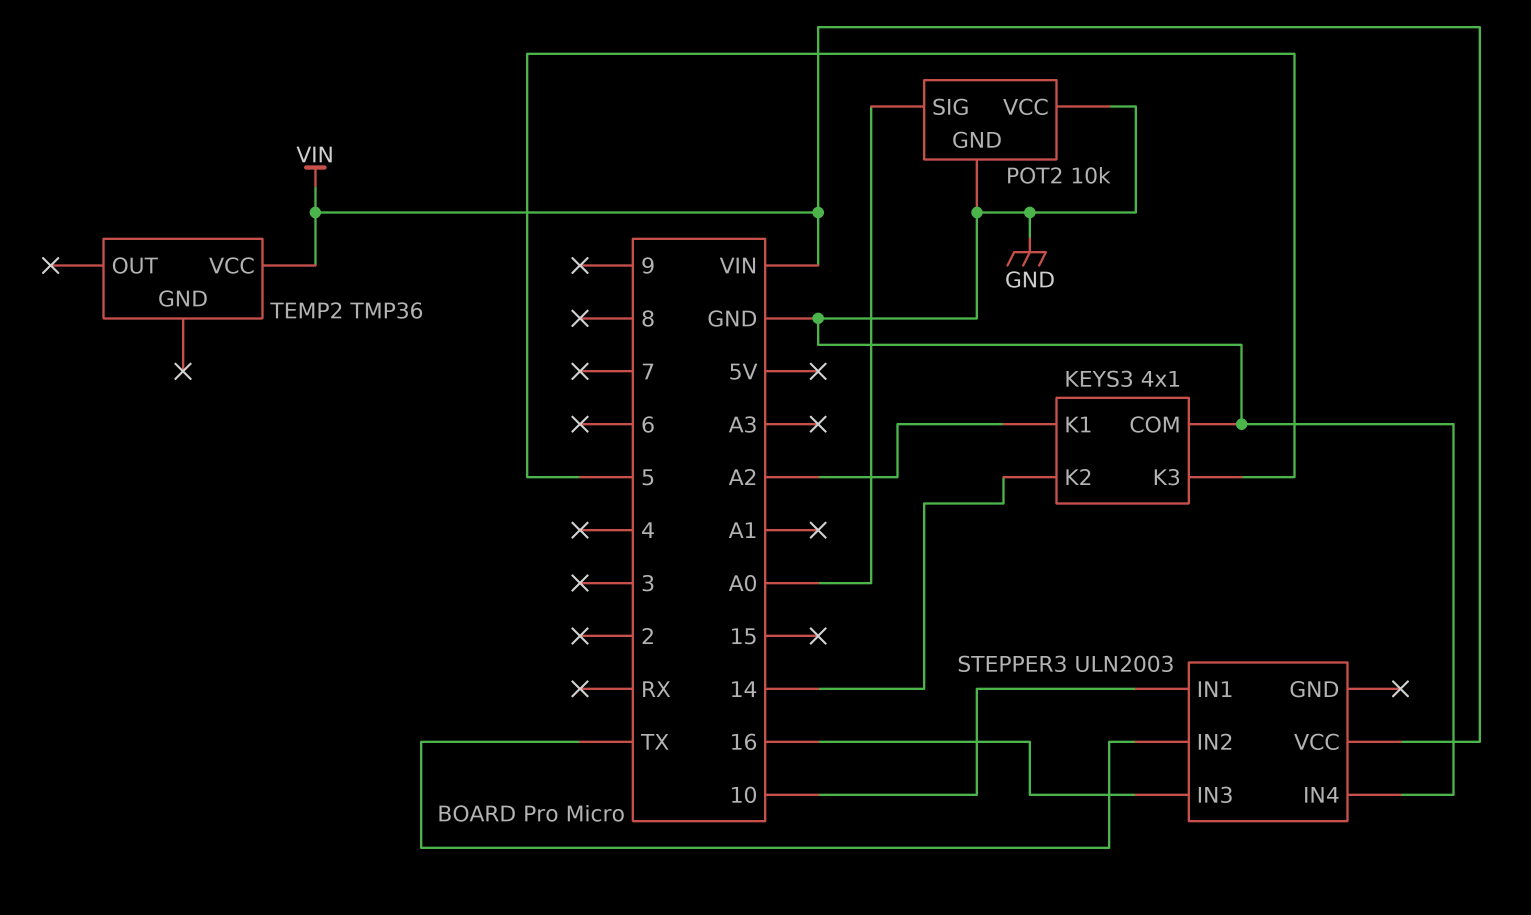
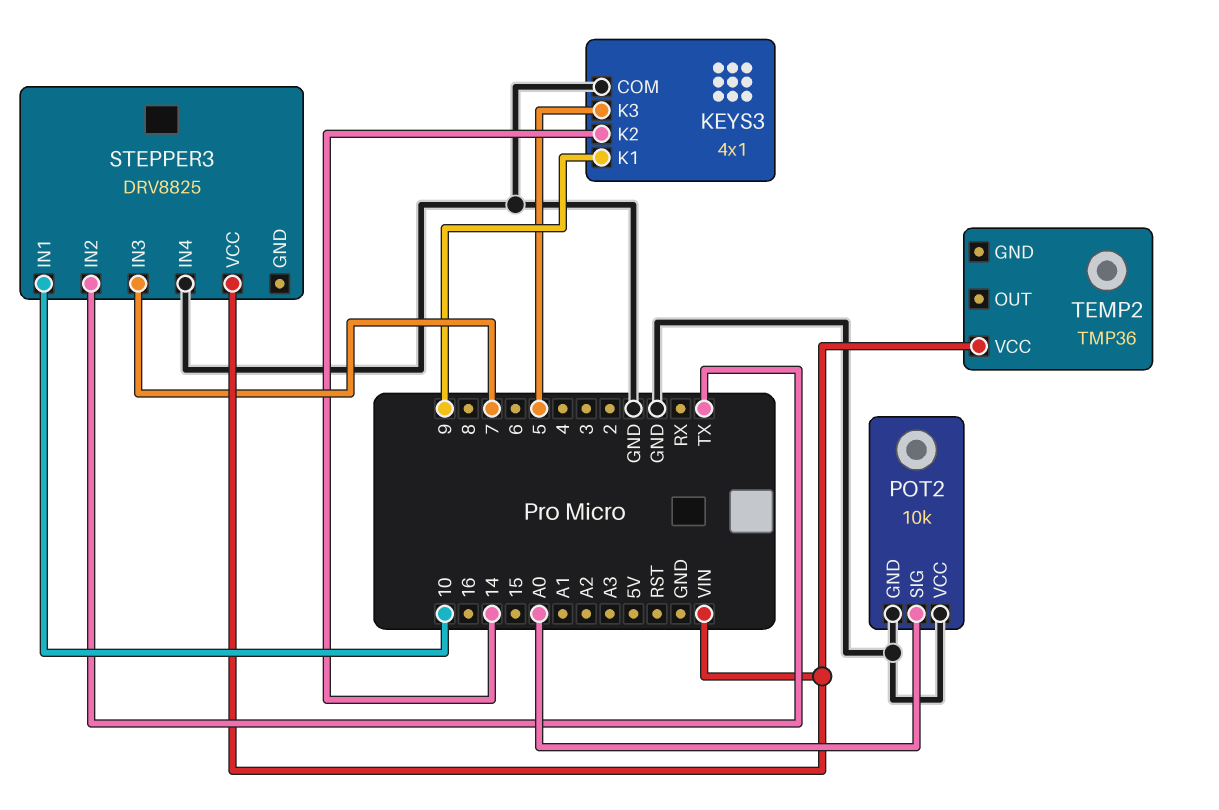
KEYS3 pin K1: A2 -> 9
STEPPER3: ULN2003 -> DRV8825
STEPPER3 pin IN3: 16 -> 7

